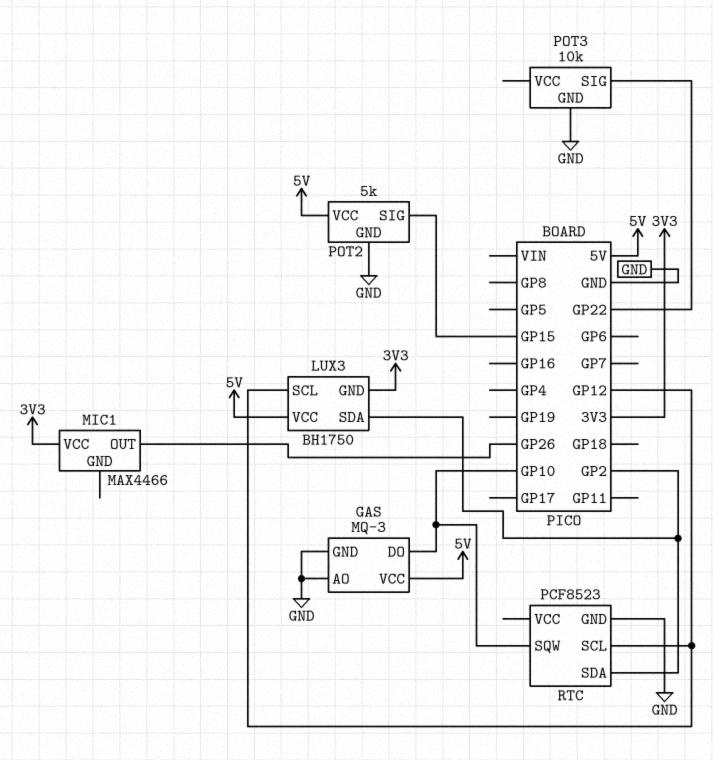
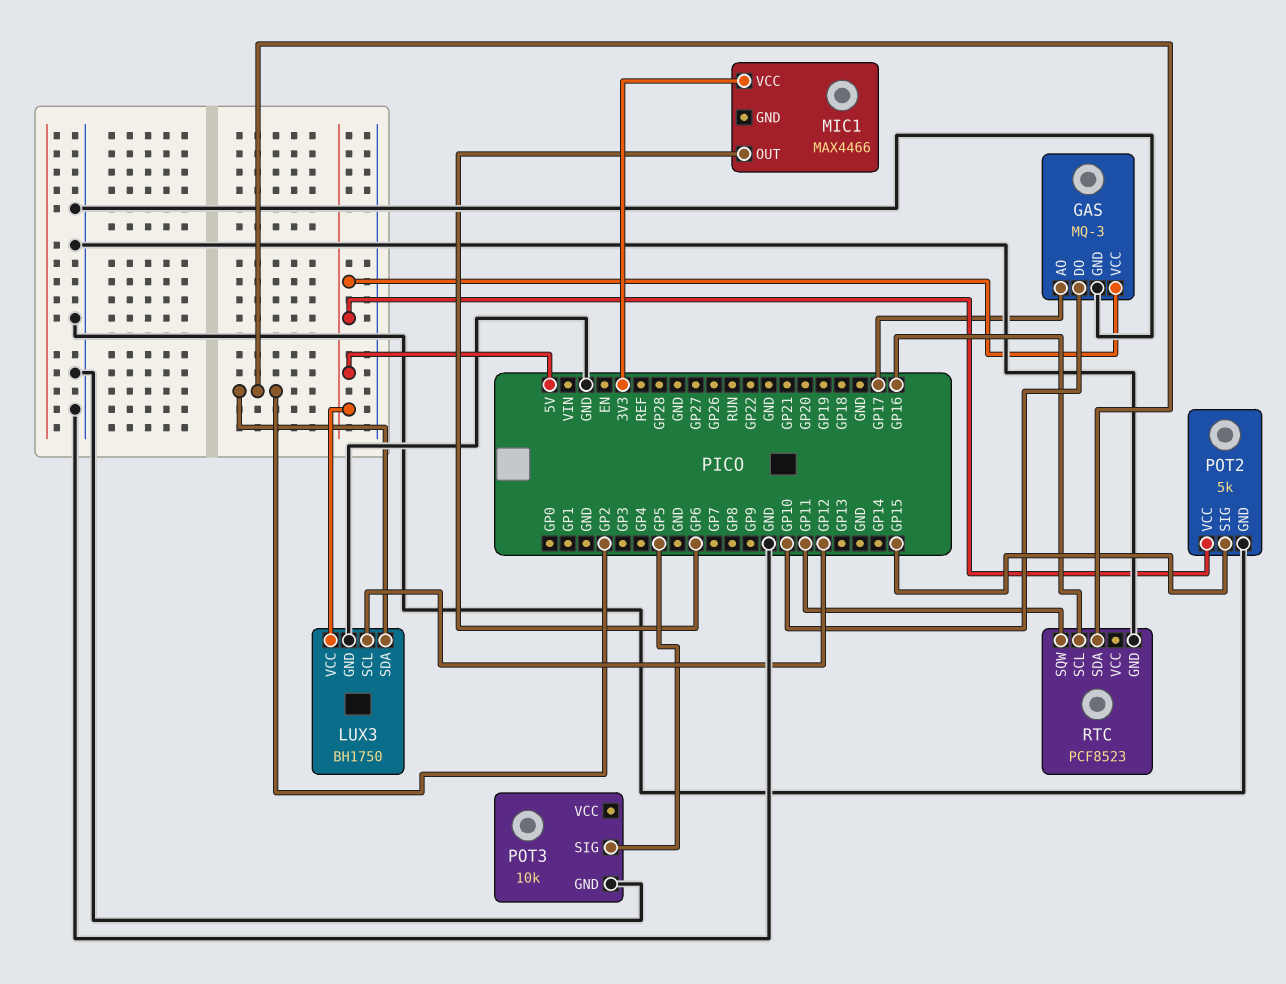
GAS pin AO: GND -> GP17
LUX3 pin GND: 3V3 -> GND
MIC1 pin OUT: GP26 -> GP6
POT3 pin SIG: GP22 -> GP5
RTC pin SCL: GP12 -> GP16
RTC pin SQW: GP10 -> GP11

